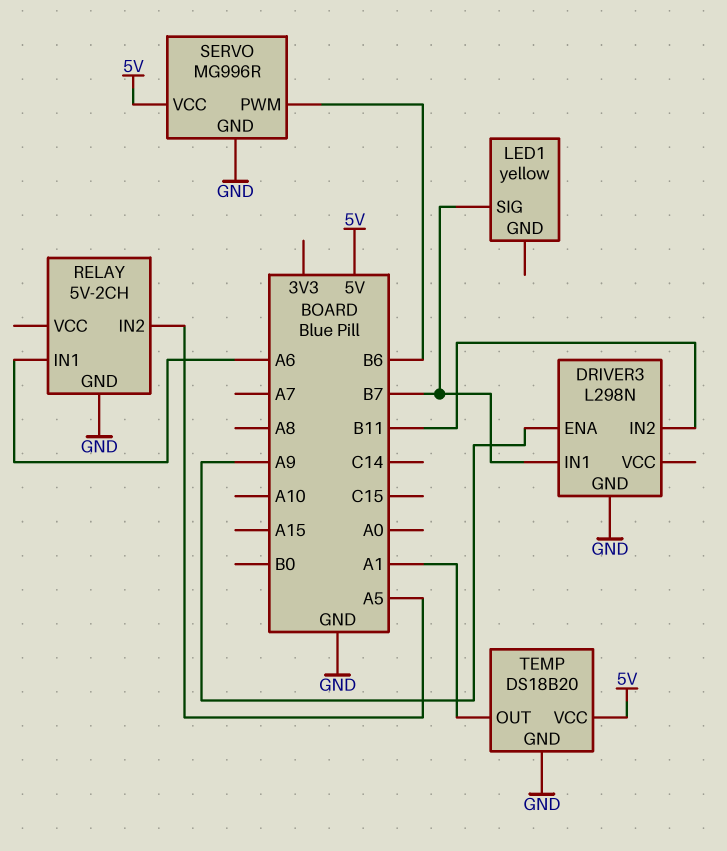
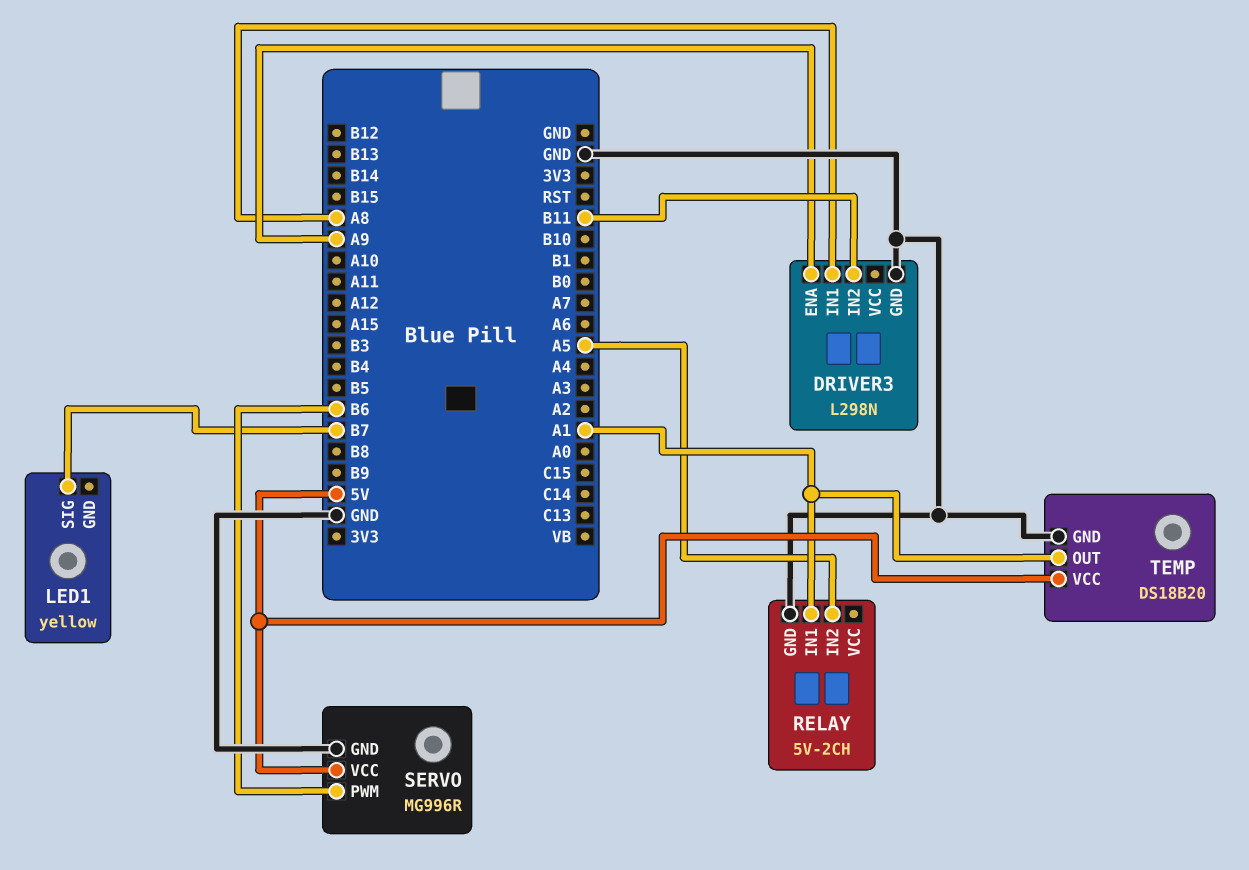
DRIVER3 pin IN1: B7 -> A8
RELAY pin IN1: A6 -> A1

